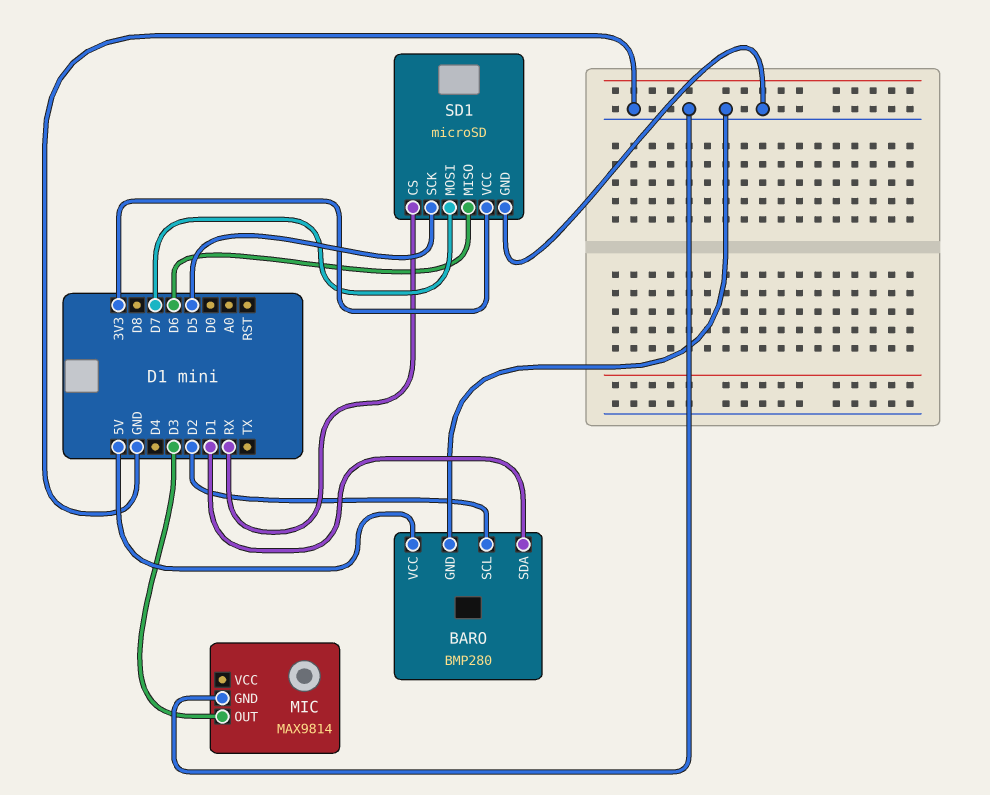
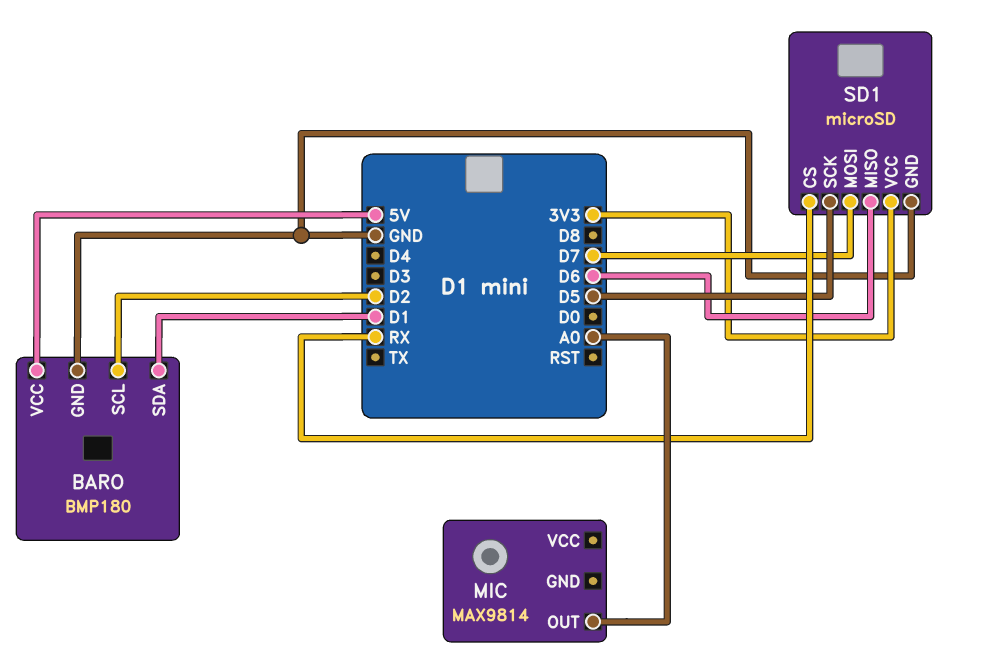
BARO: BMP280 -> BMP180
MIC pin GND: GND -> none
MIC pin OUT: D3 -> A0

